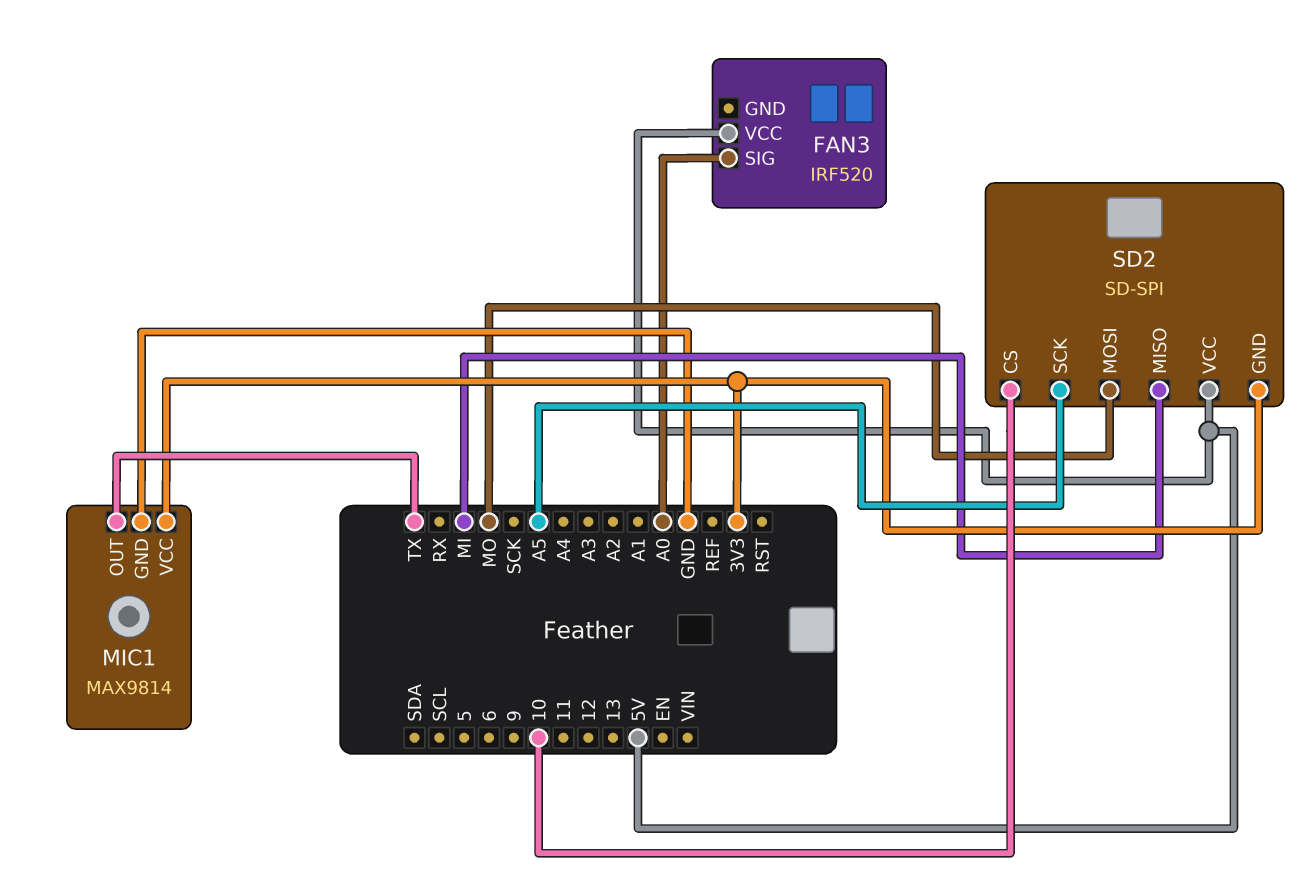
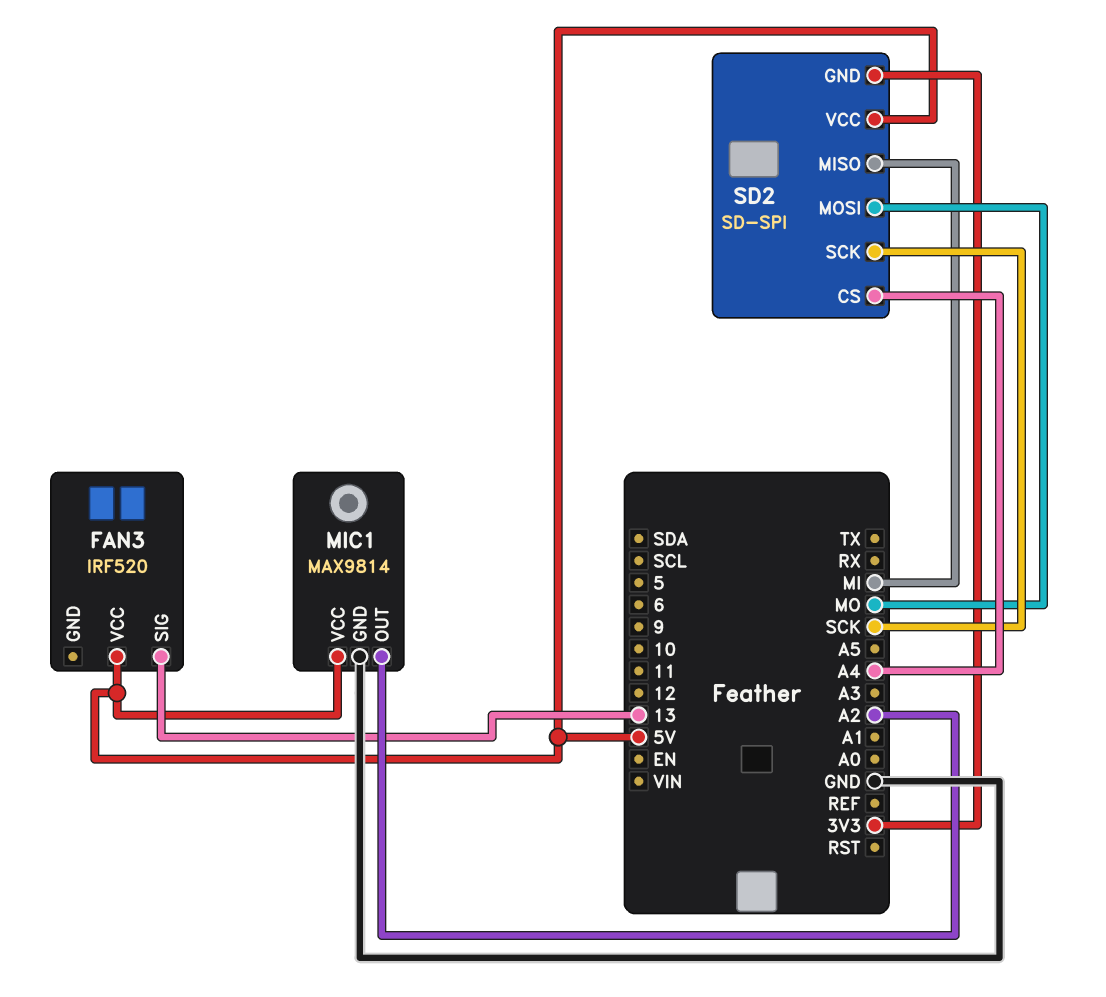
FAN3 pin SIG: A0 -> 13
MIC1 pin OUT: TX -> A2
MIC1 pin VCC: 3V3 -> 5V
SD2 pin CS: 10 -> A4
SD2 pin SCK: A5 -> SCK

